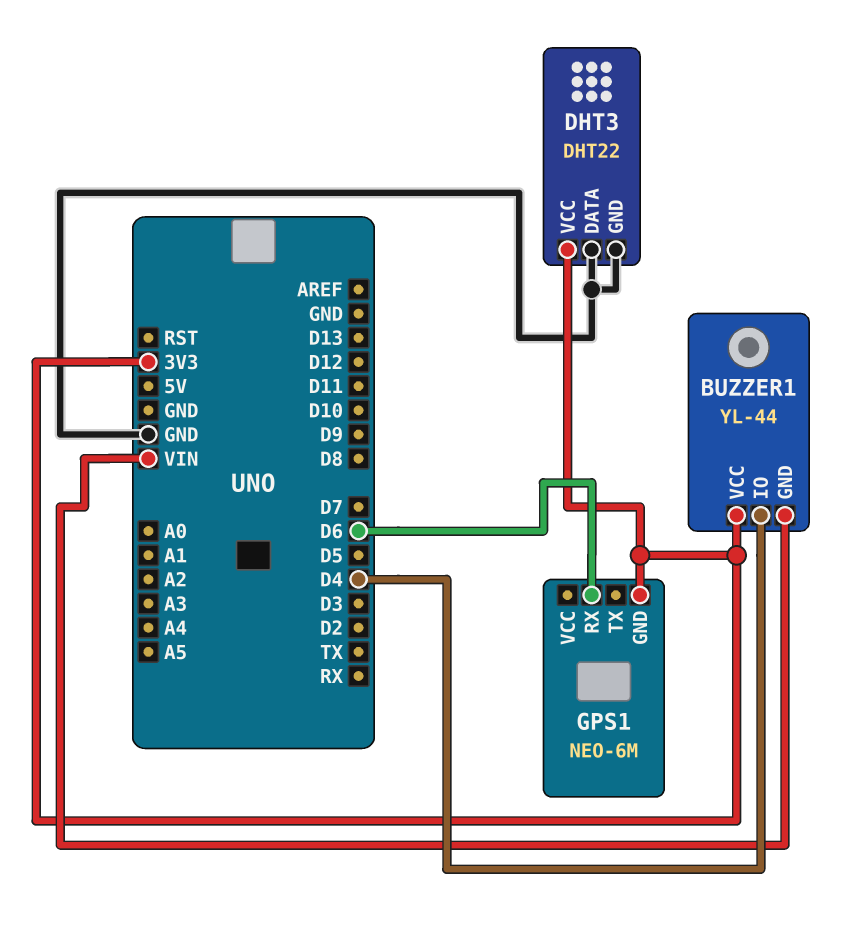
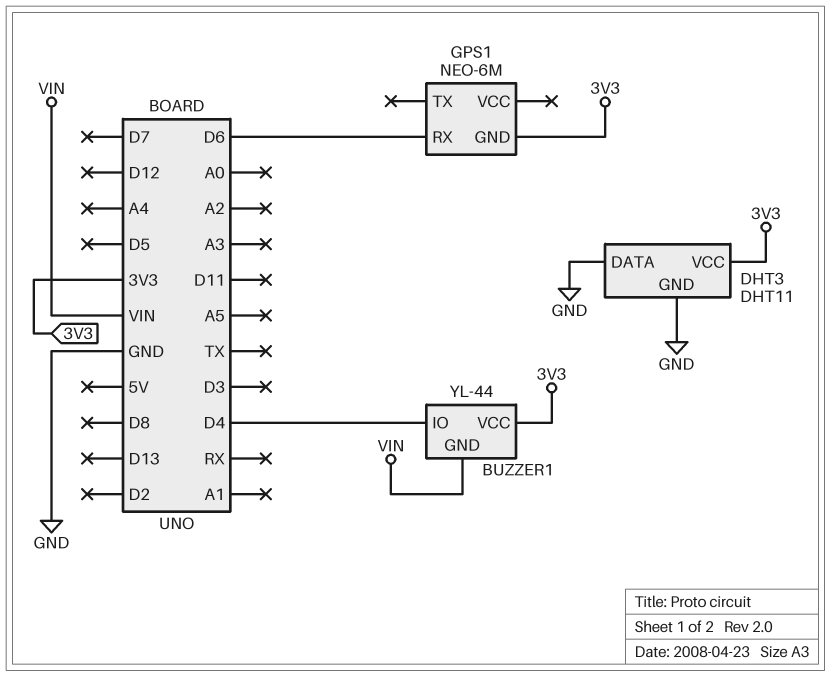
DHT3: DHT22 -> DHT11

